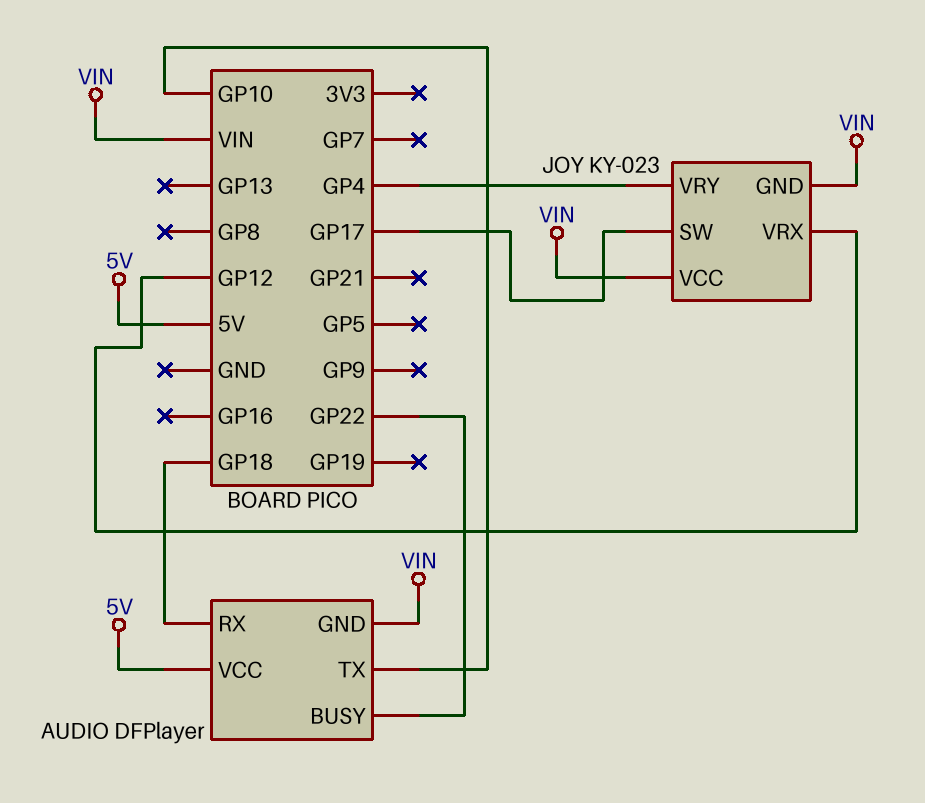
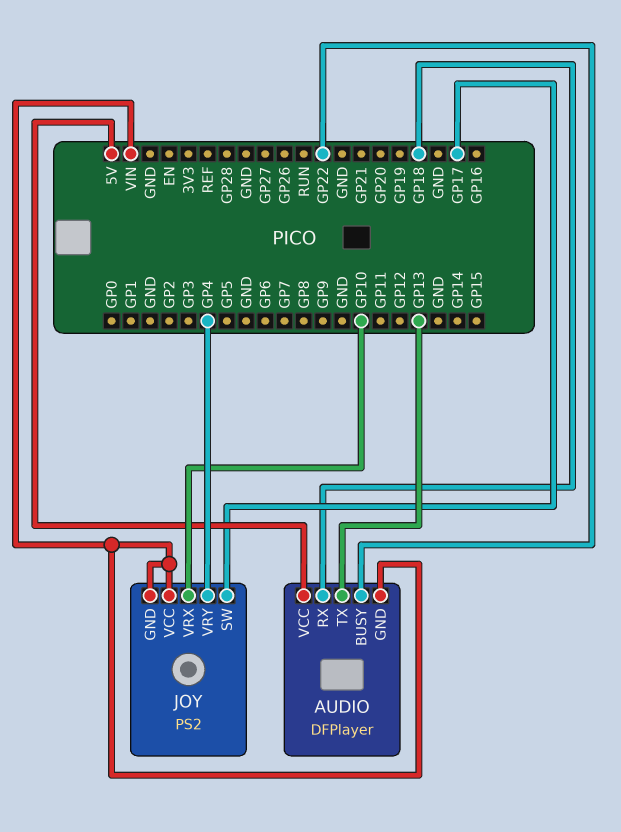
AUDIO pin TX: GP10 -> GP13
JOY: KY-023 -> PS2
JOY pin VRX: GP12 -> GP10

